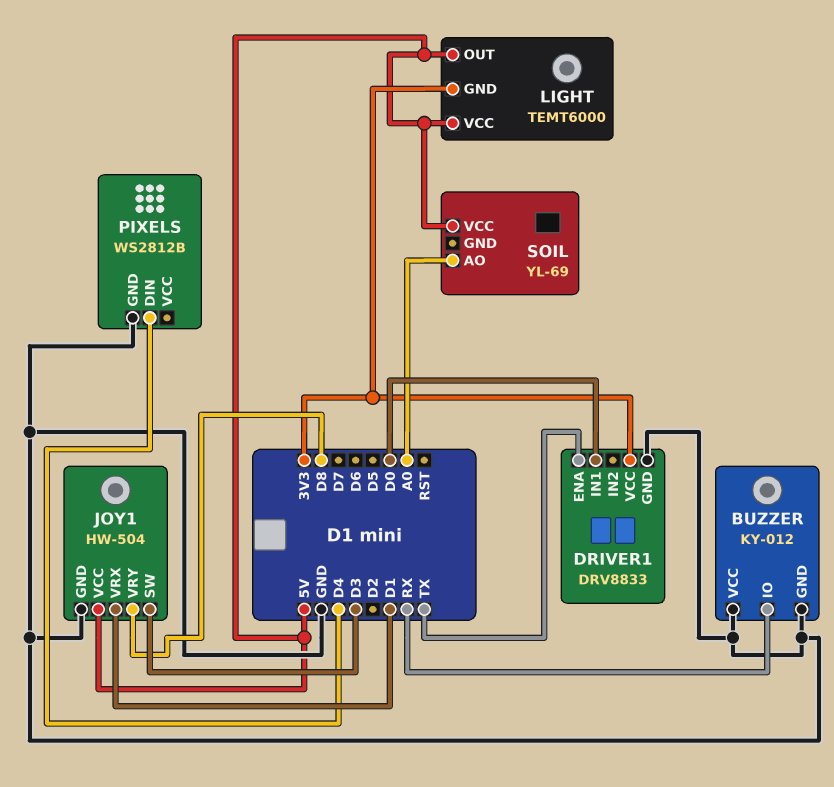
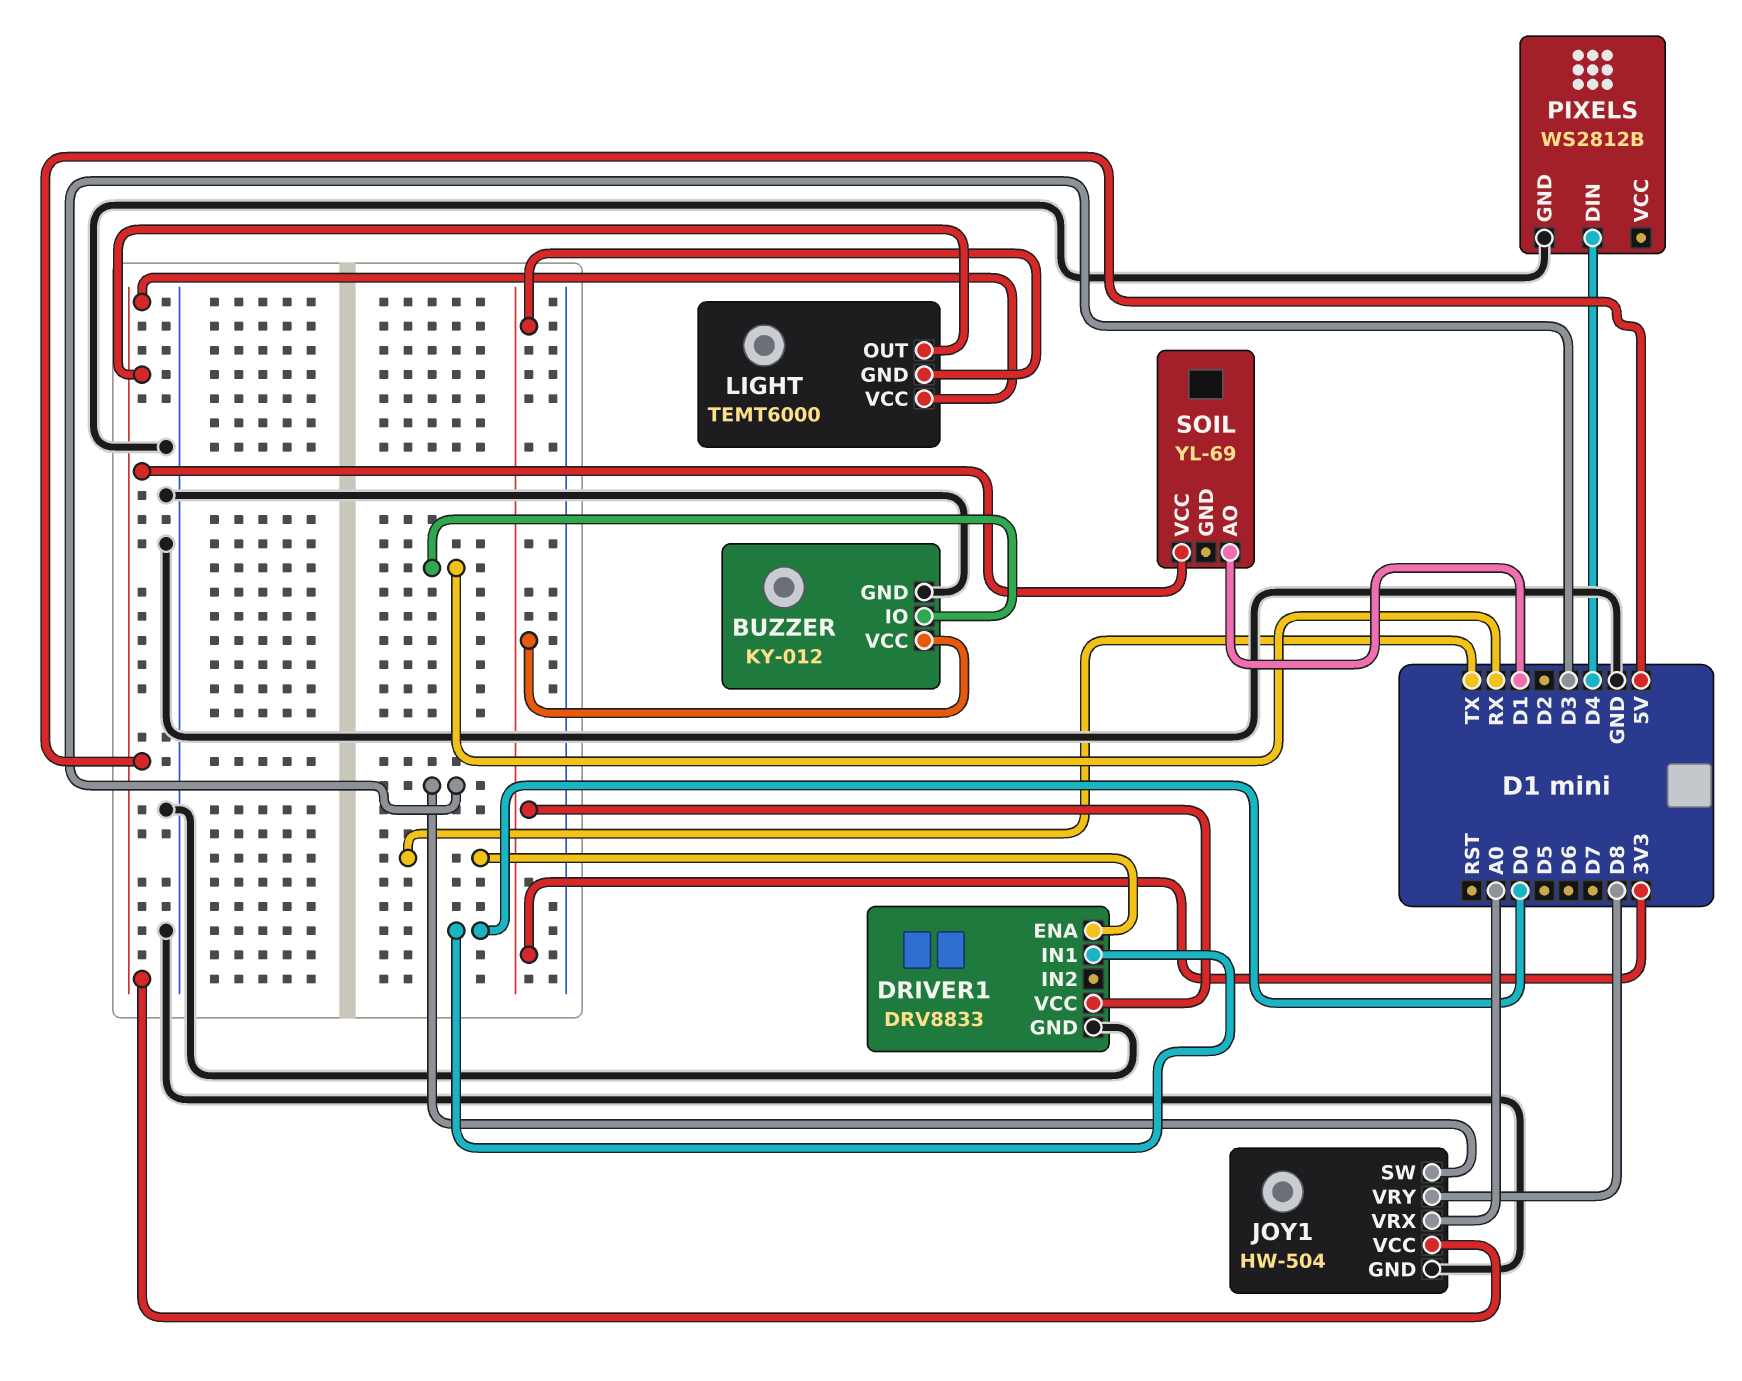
BUZZER pin VCC: GND -> 3V3
JOY1 pin VRX: D1 -> A0
SOIL pin AO: A0 -> D1

